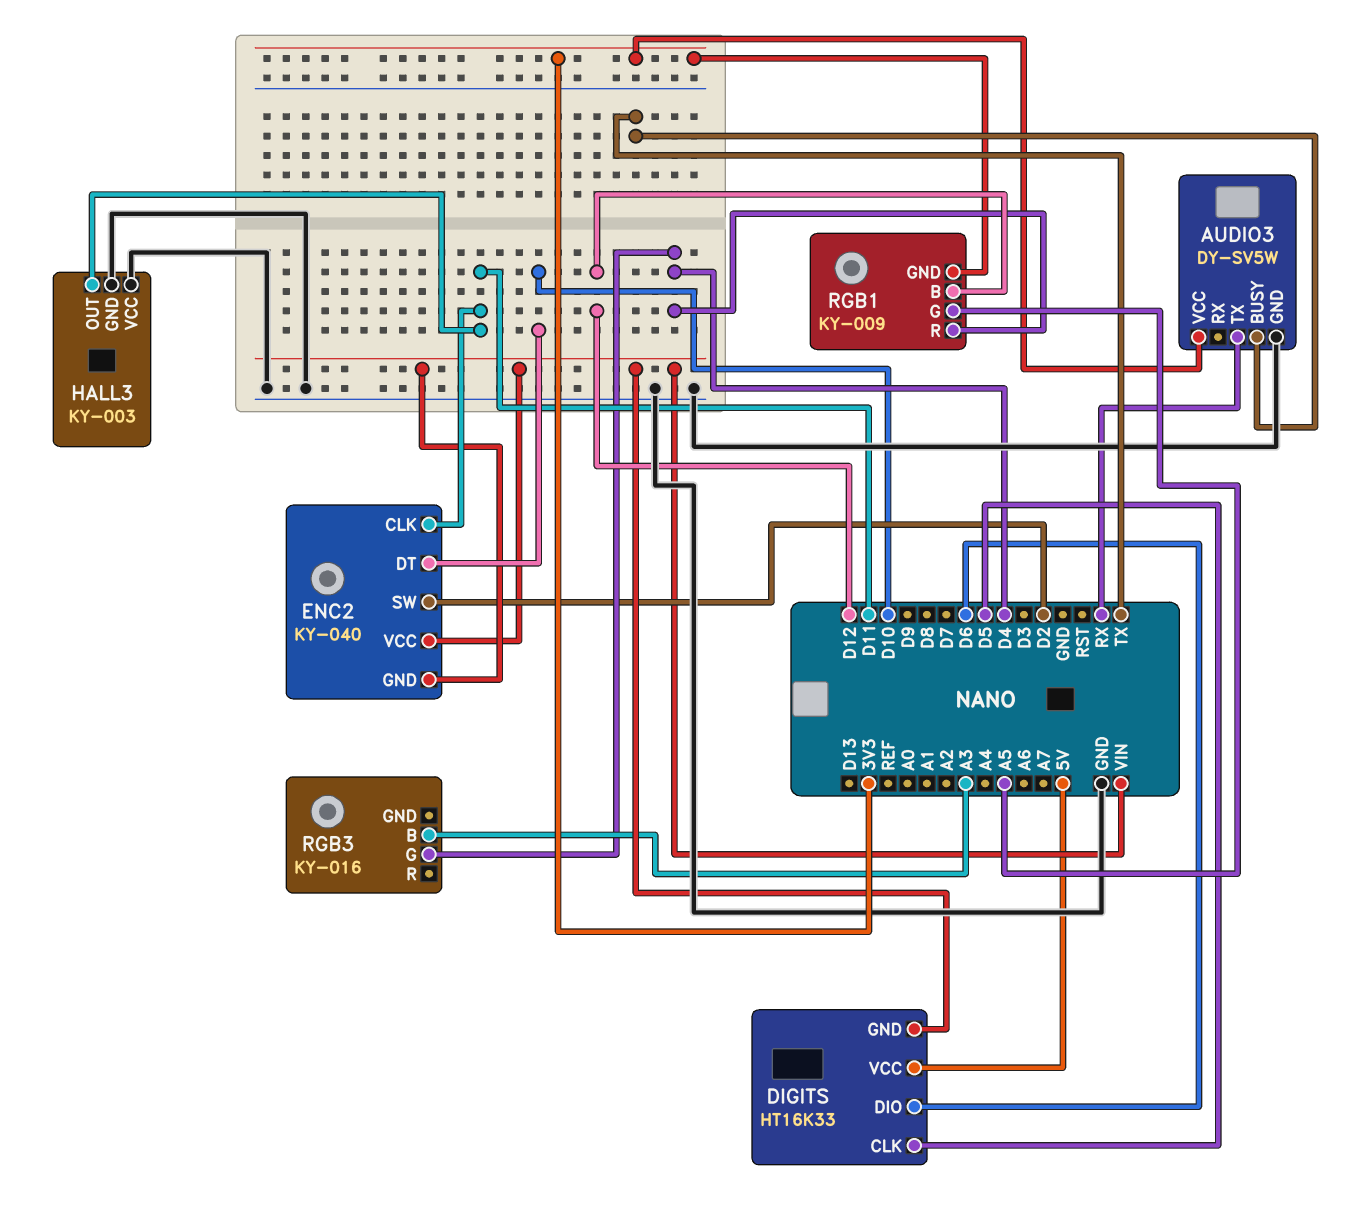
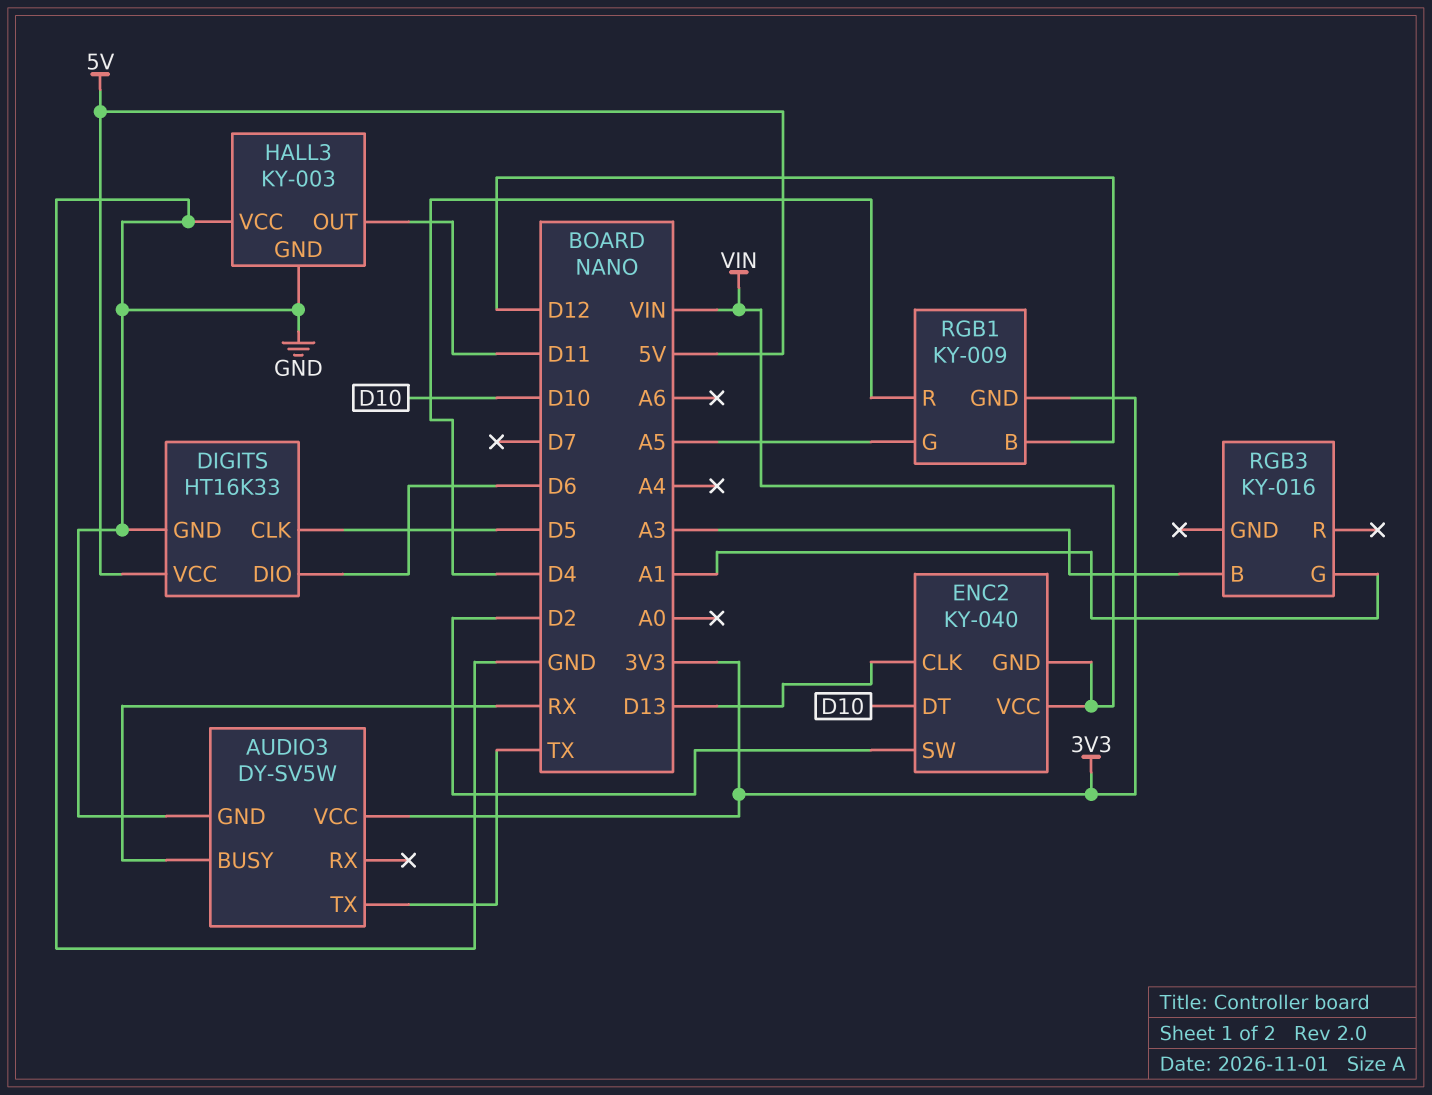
AUDIO3 pin BUSY: TX -> RX
AUDIO3 pin TX: RX -> TX
DIGITS pin GND: VIN -> GND
ENC2 pin CLK: D11 -> D13
RGB3 pin G: D4 -> A1

